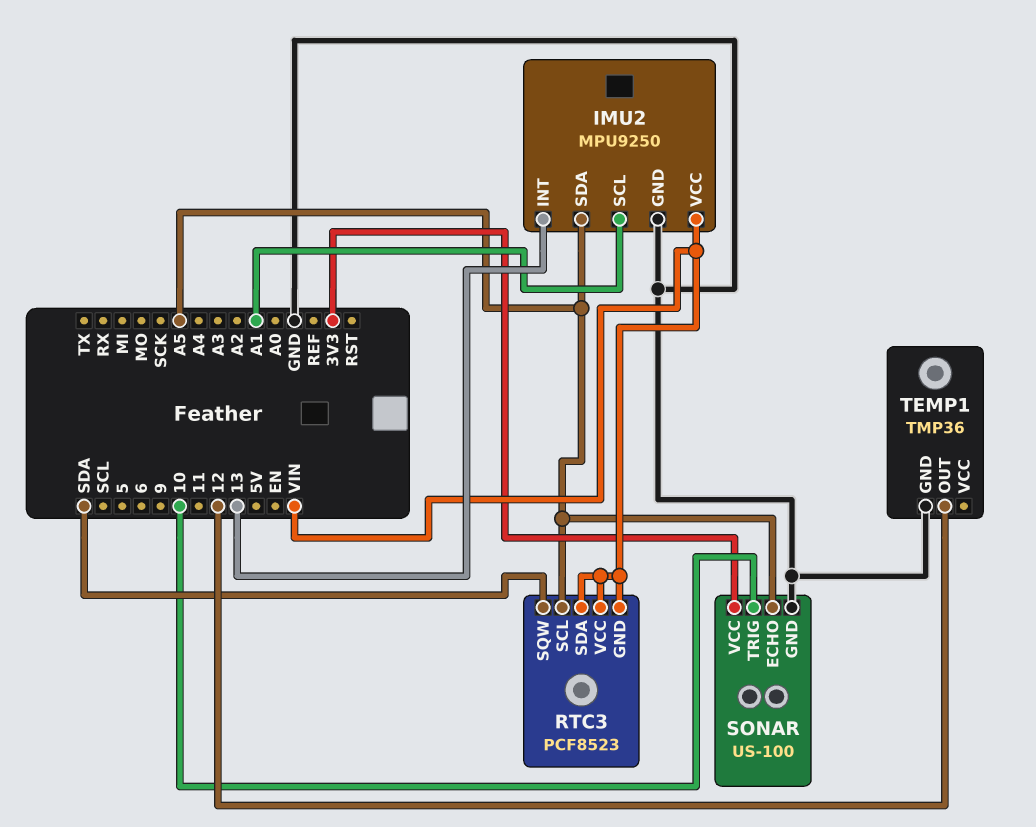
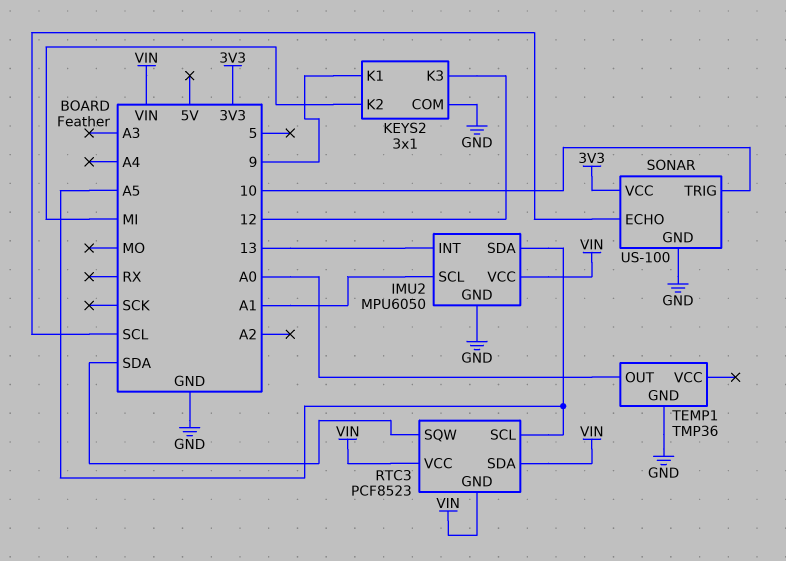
IMU2: MPU9250 -> MPU6050
KEYS2: none -> 3x1
KEYS2 pin COM: none -> GND
KEYS2 pin K1: none -> 9
KEYS2 pin K2: none -> MI
KEYS2 pin K3: none -> 12
SONAR pin ECHO: A5 -> SCL
TEMP1 pin OUT: 12 -> A0

